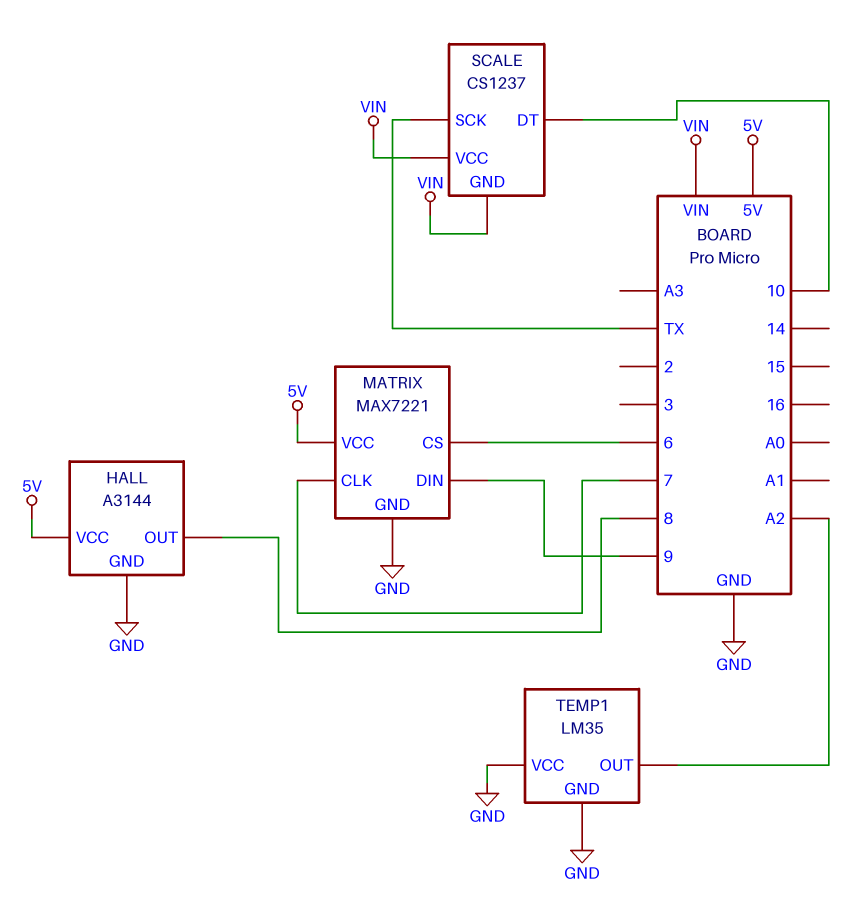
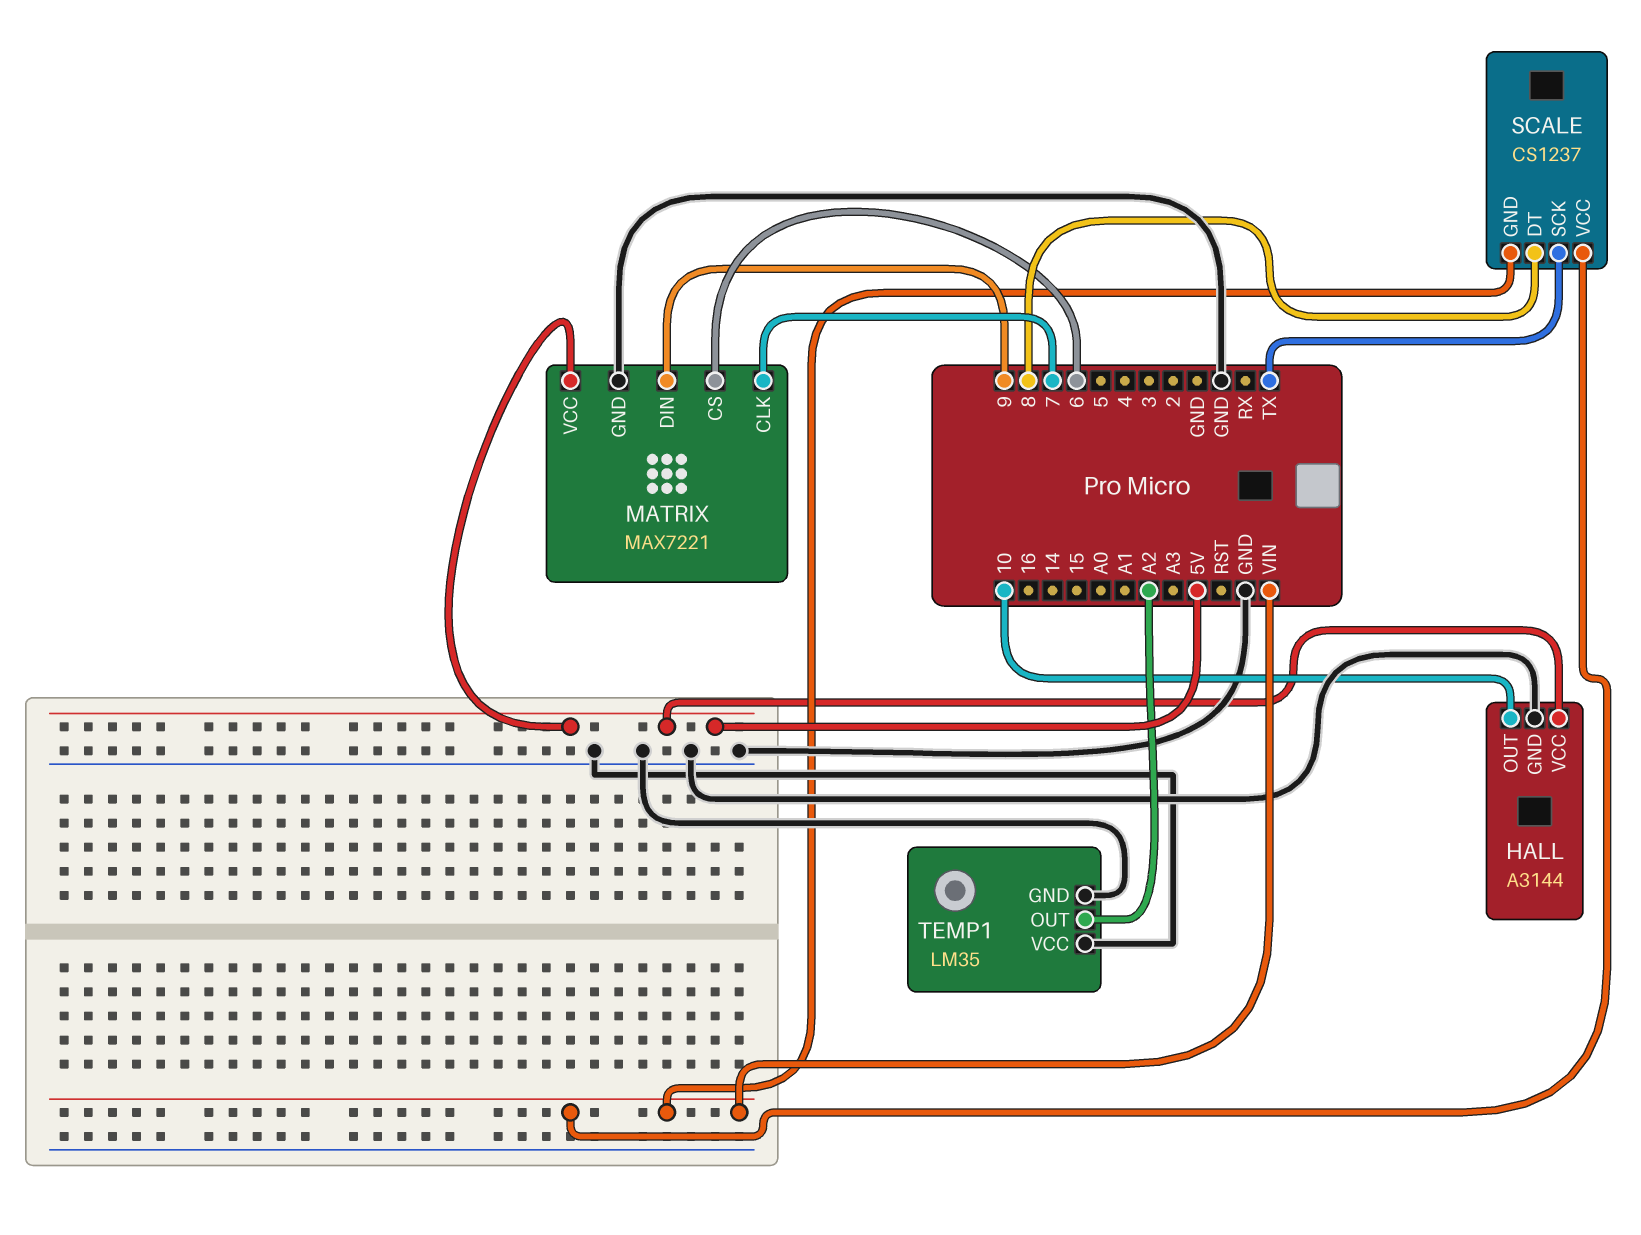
HALL pin OUT: 8 -> 10
SCALE pin DT: 10 -> 8

